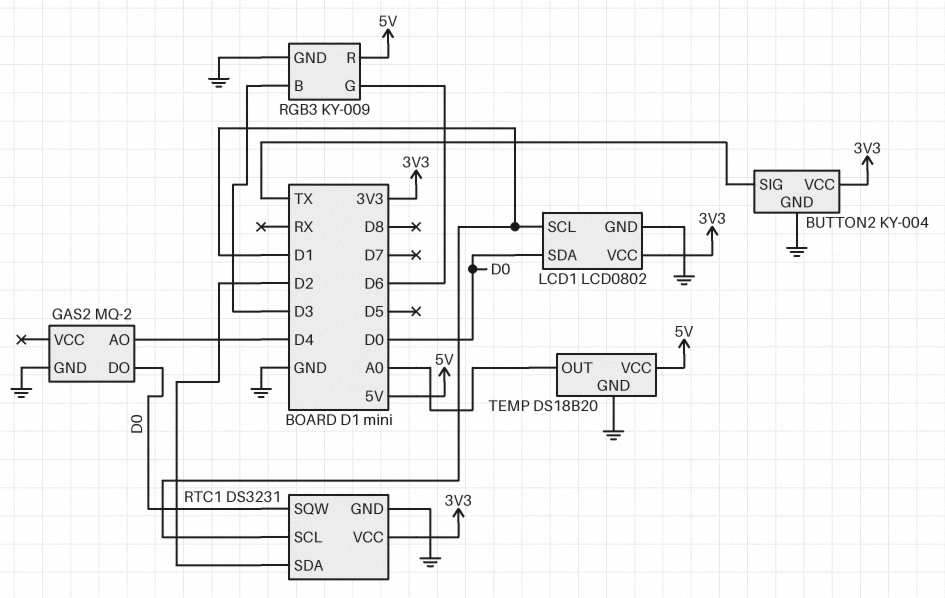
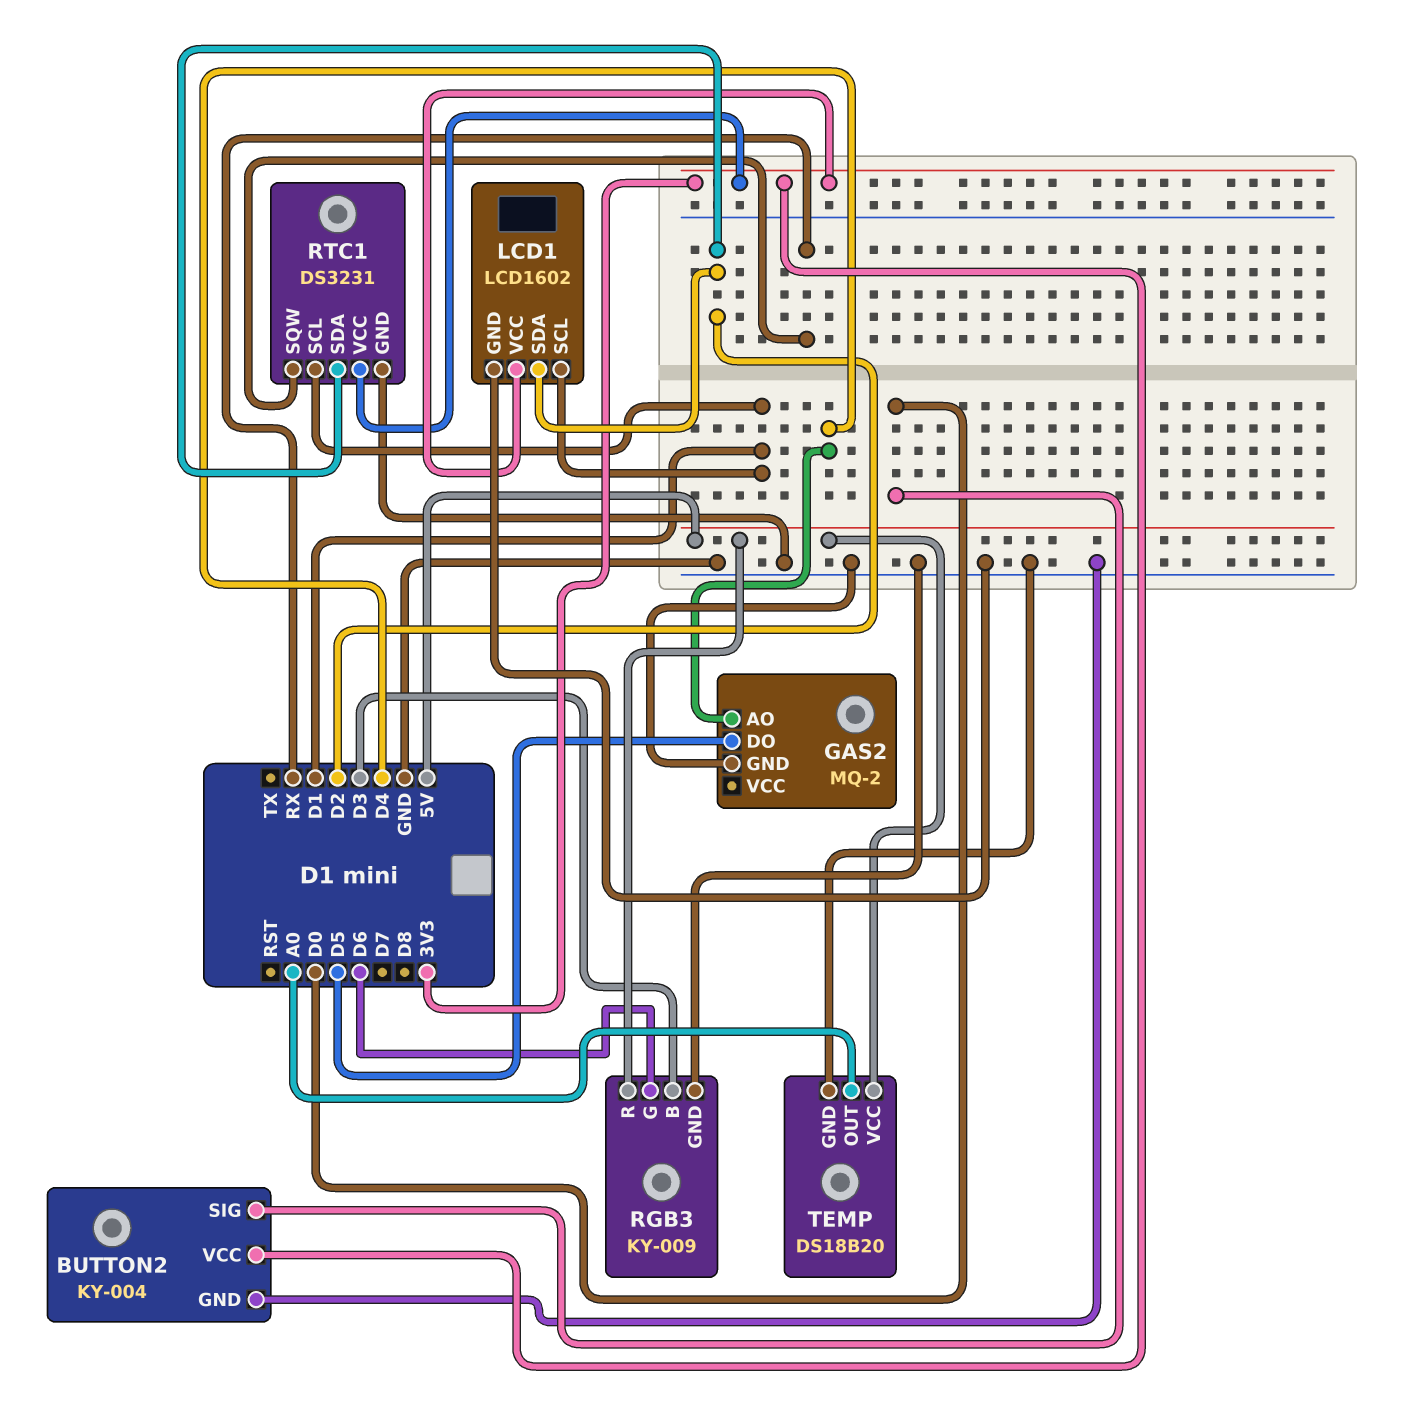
BUTTON2 pin SIG: TX -> D0
GAS2 pin DO: D0 -> D5
LCD1: LCD0802 -> LCD1602
LCD1 pin SDA: D0 -> D2
RTC1 pin SQW: D0 -> RX

